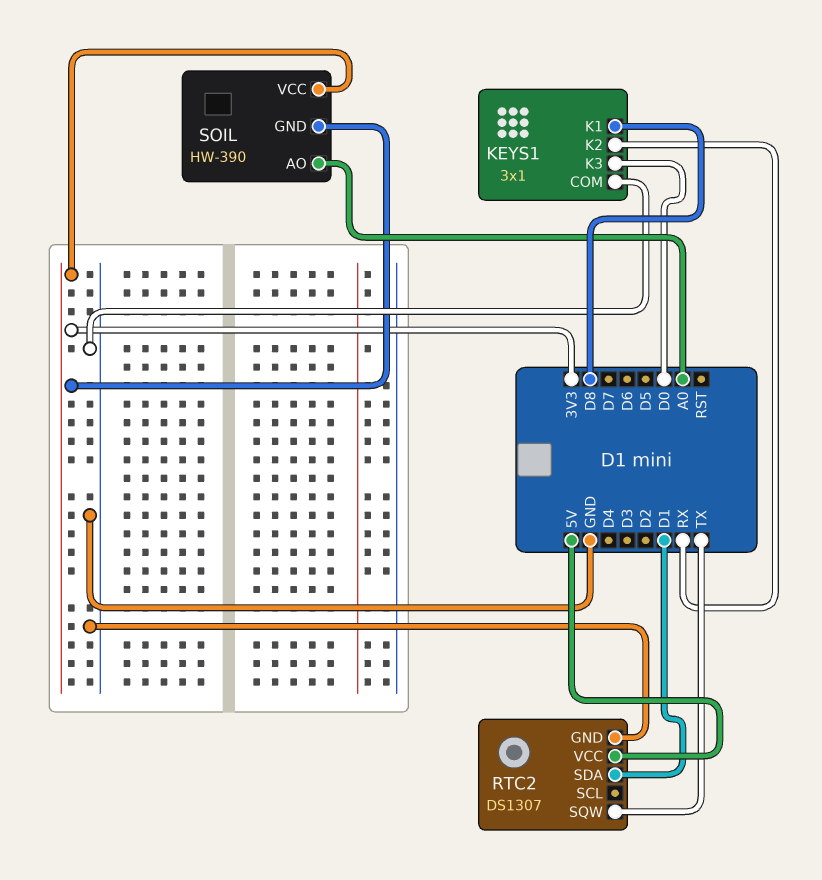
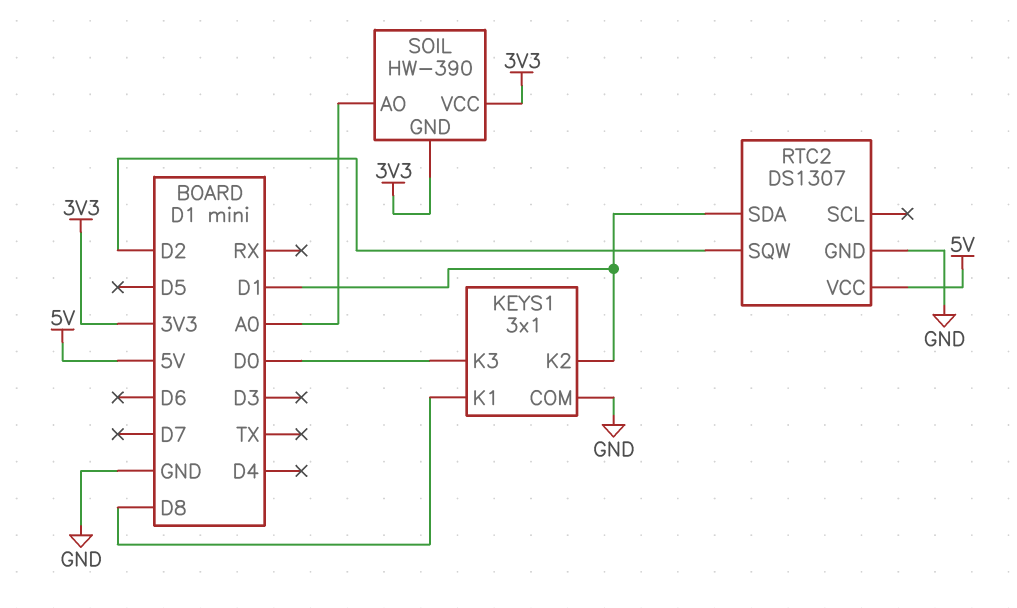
KEYS1 pin K2: RX -> D1
RTC2 pin SQW: TX -> D2

